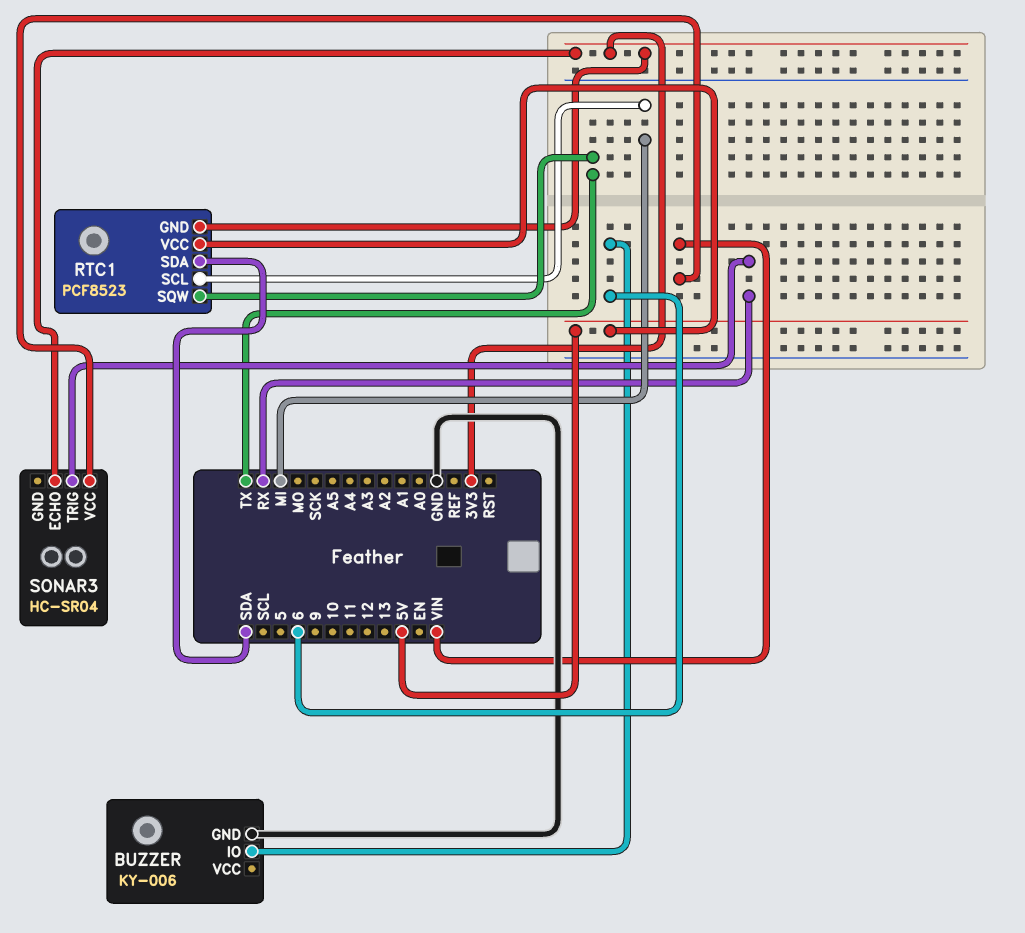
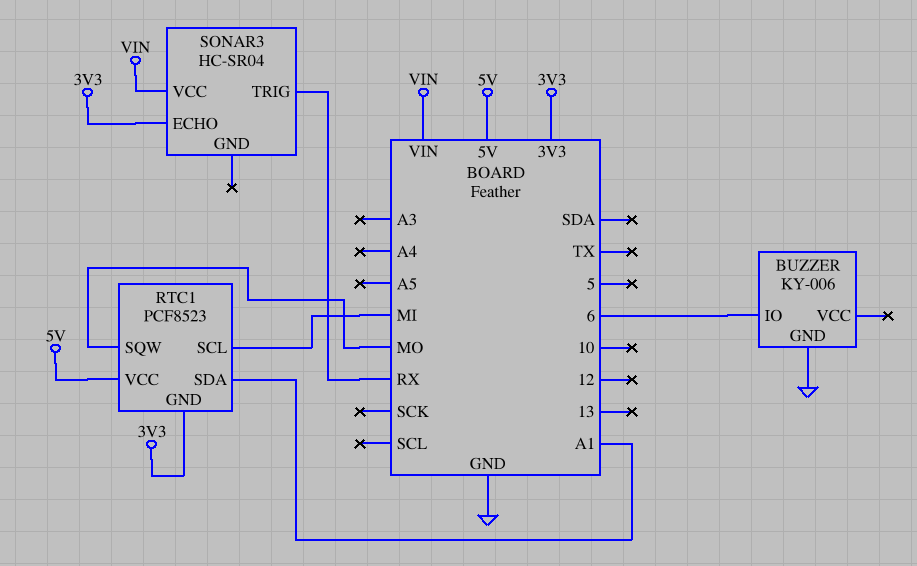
RTC1 pin SDA: SDA -> A1
RTC1 pin SQW: TX -> MO

